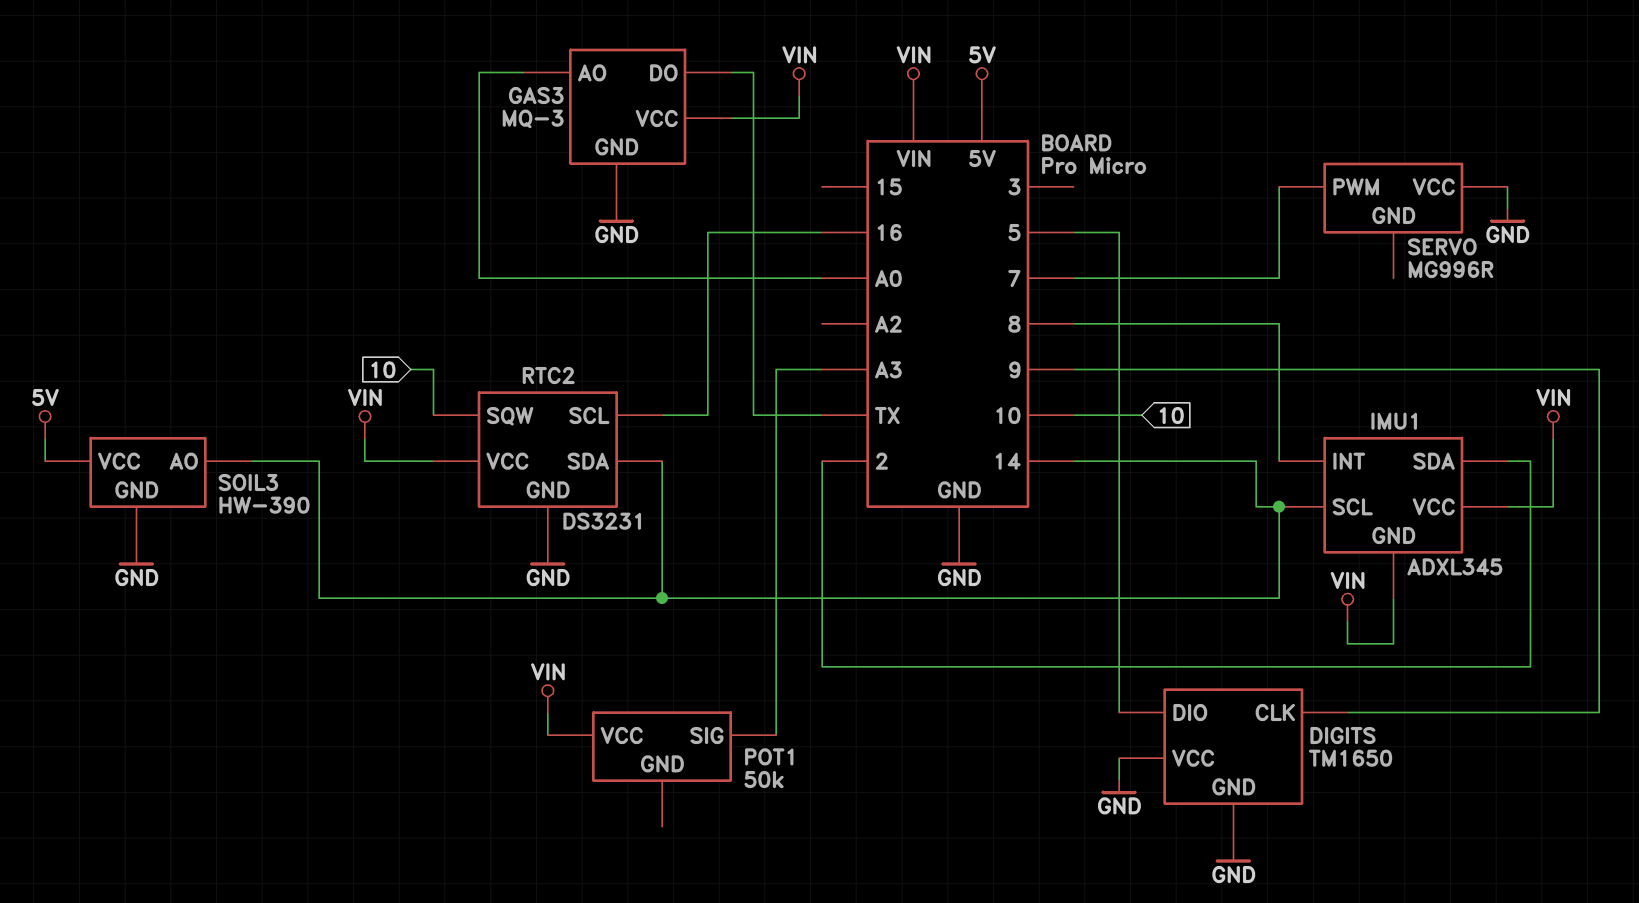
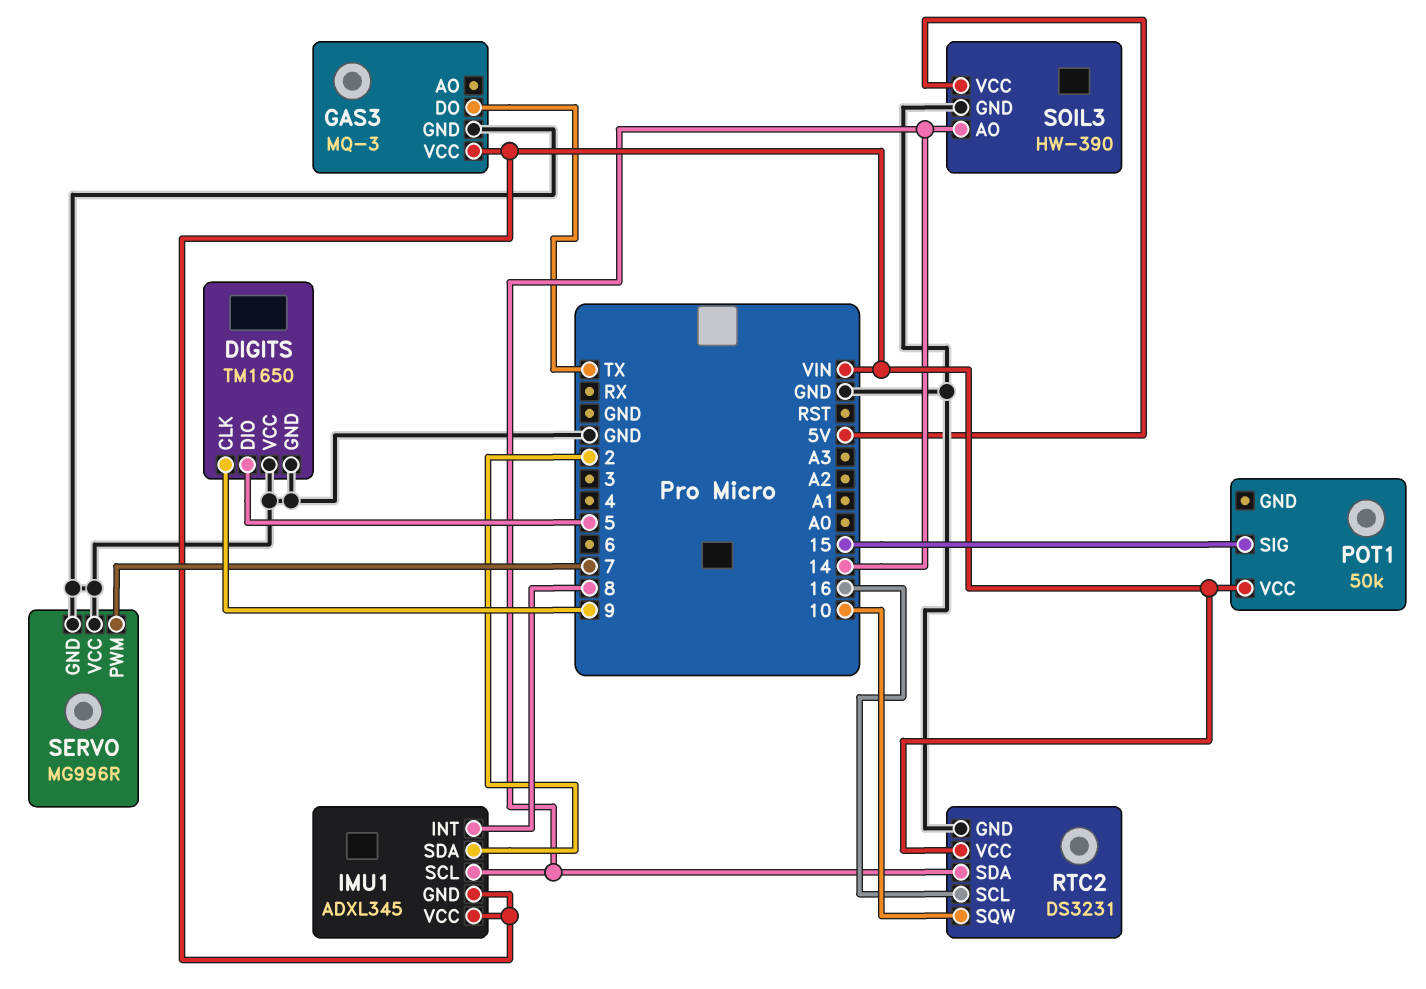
GAS3 pin AO: A0 -> none
POT1 pin SIG: A3 -> 15
SERVO pin GND: none -> GND

